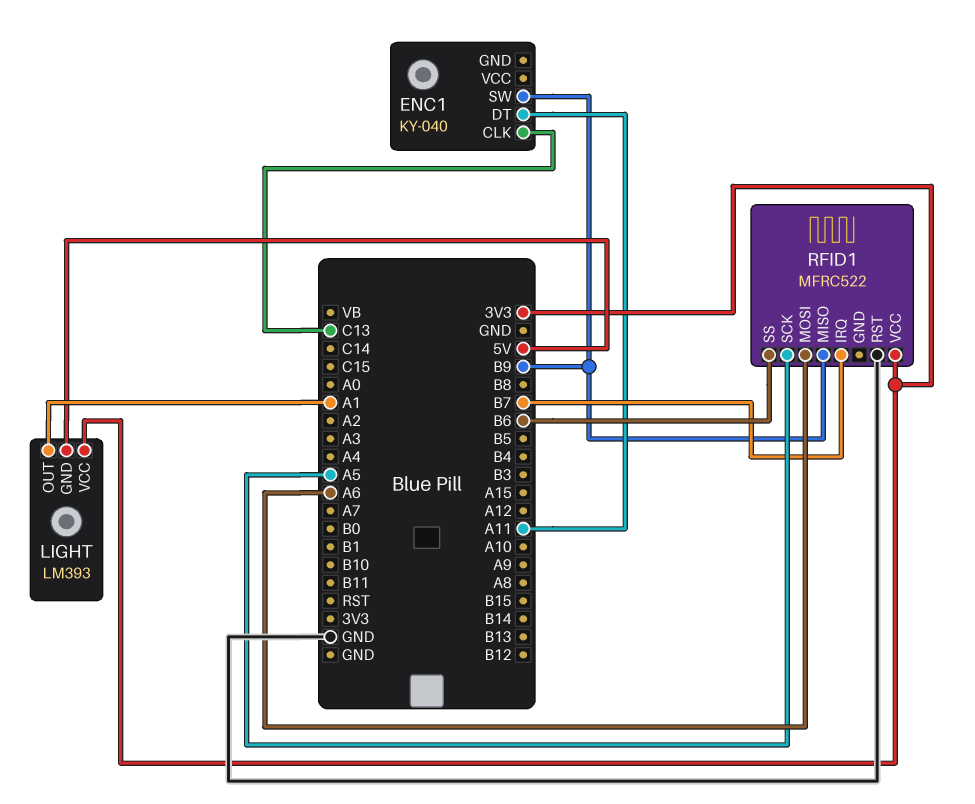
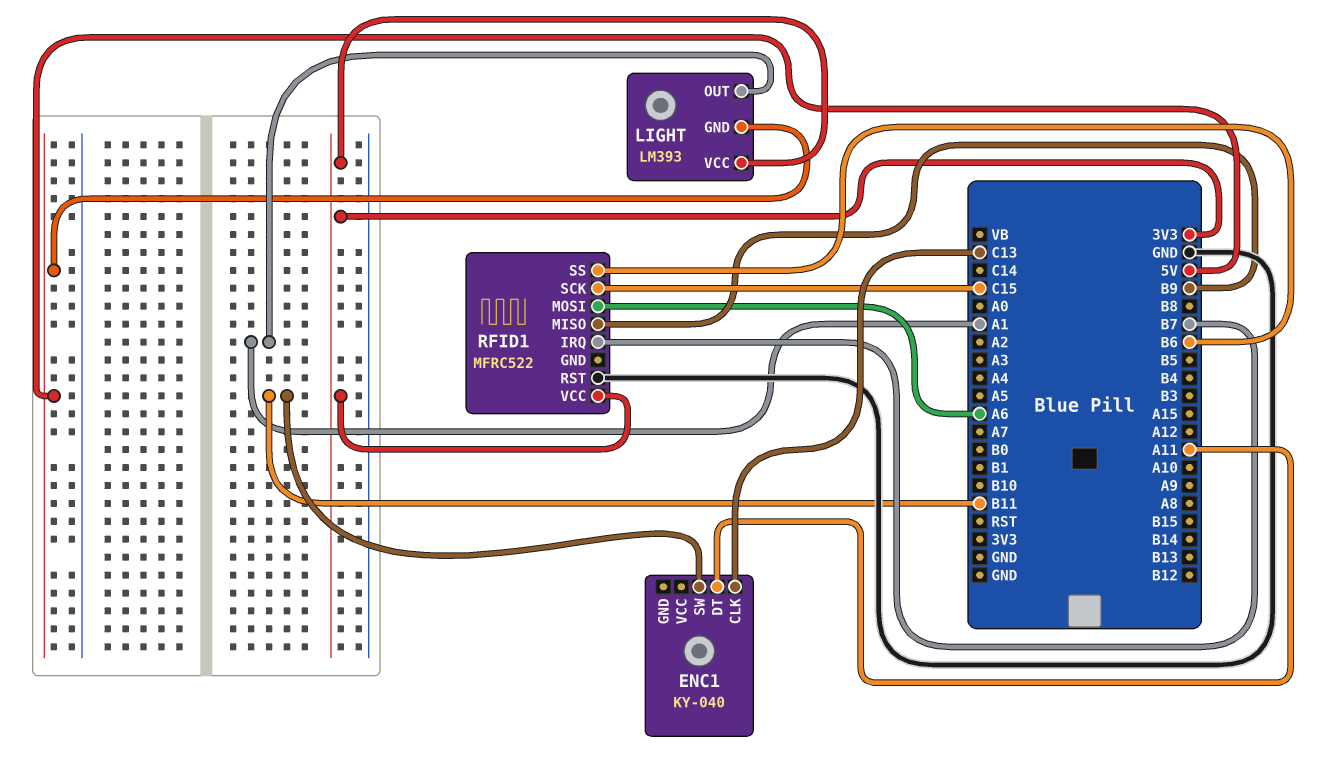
ENC1 pin SW: B9 -> B11
RFID1 pin SCK: A5 -> C15

